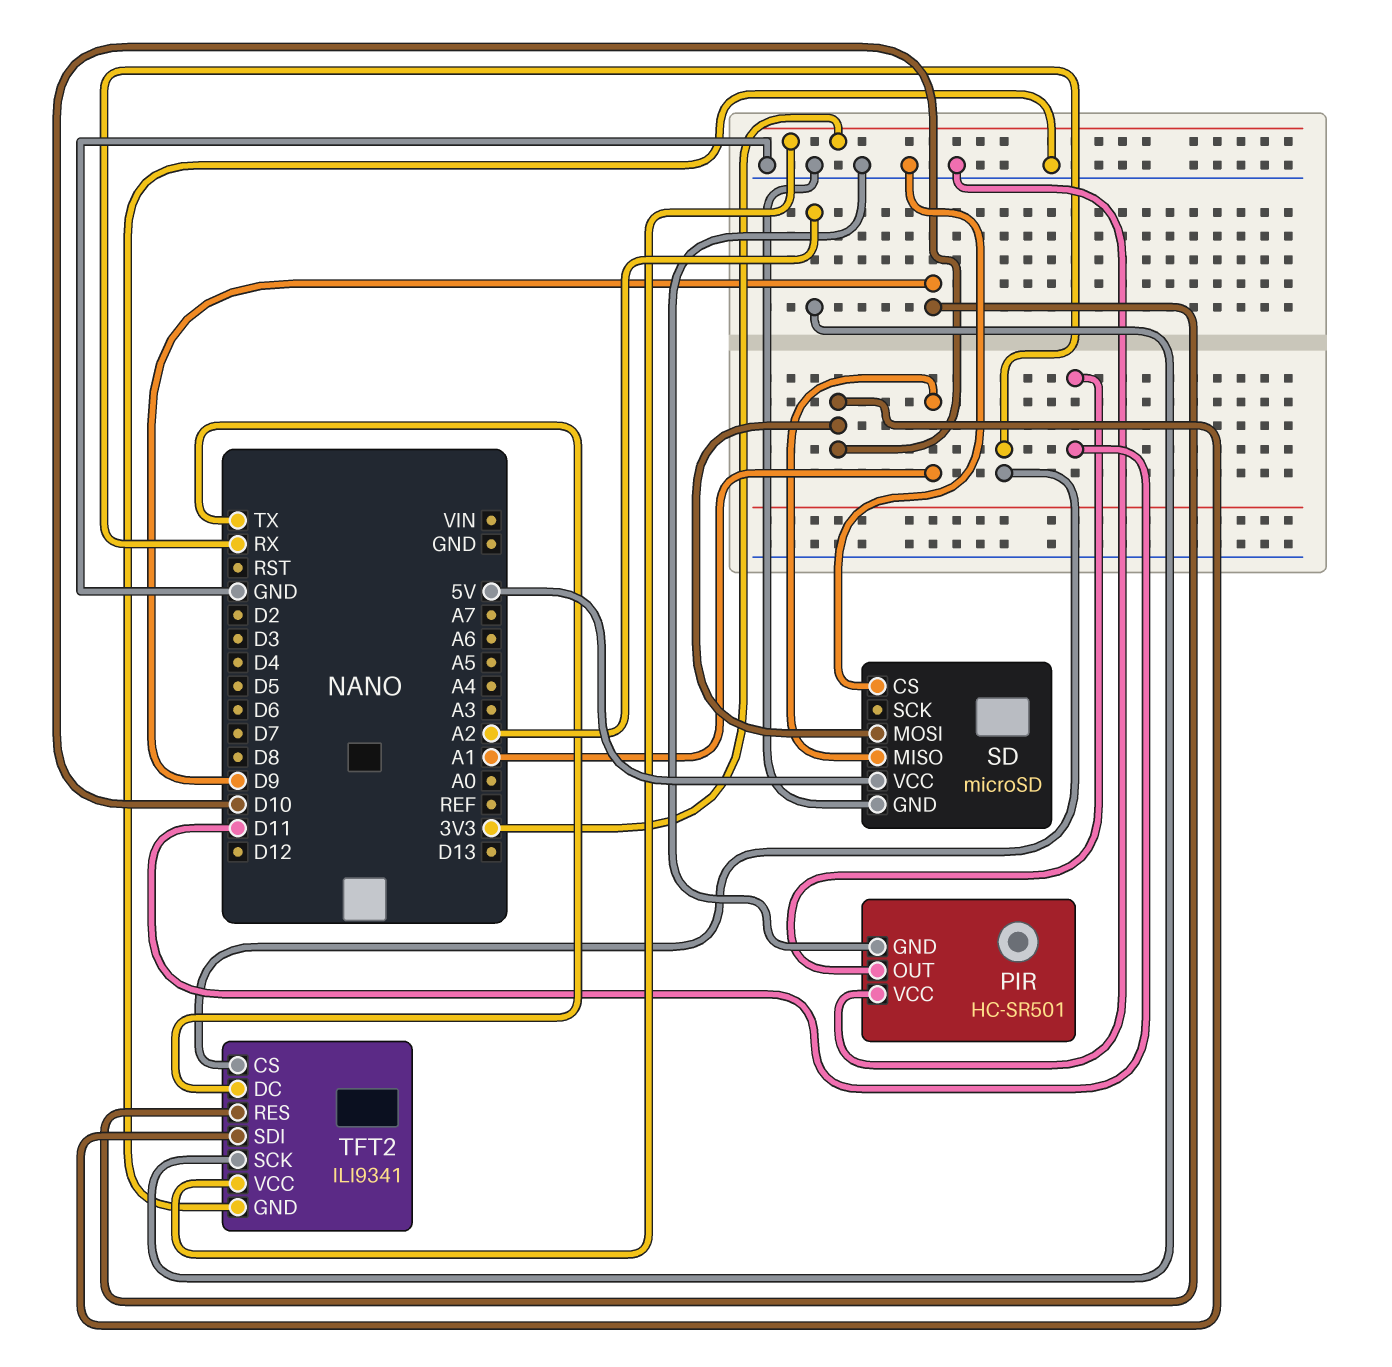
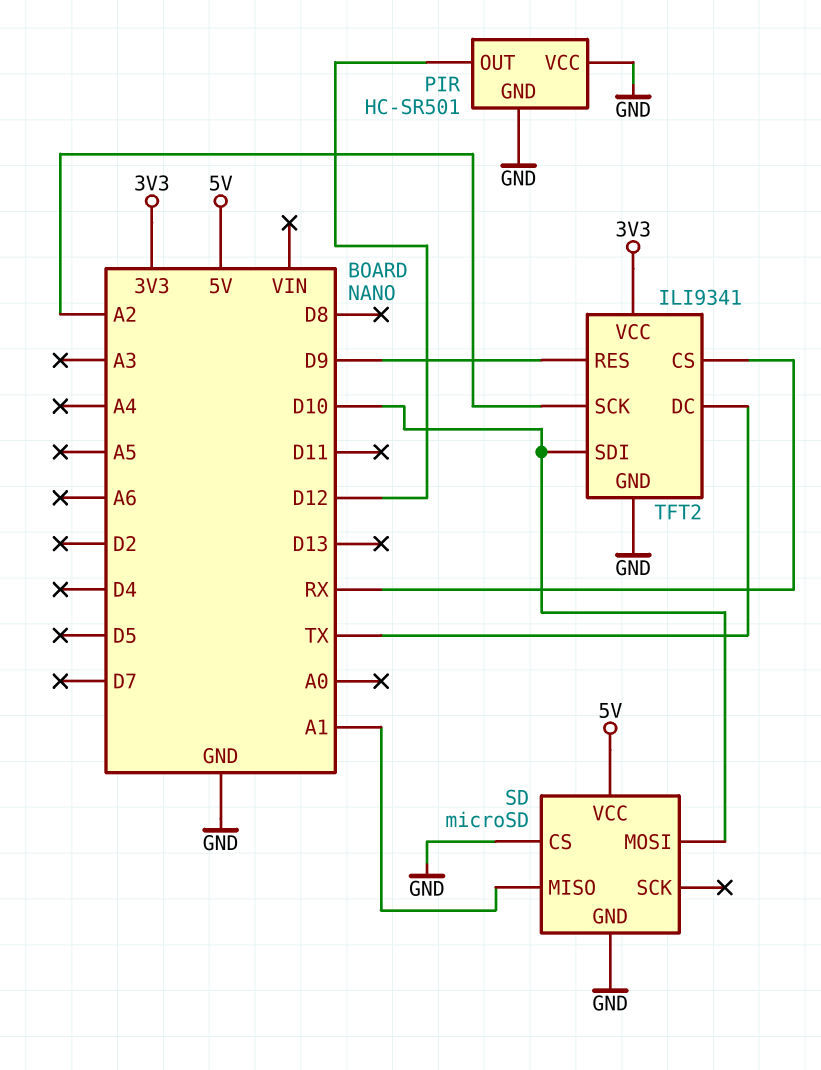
PIR pin OUT: D11 -> D12

